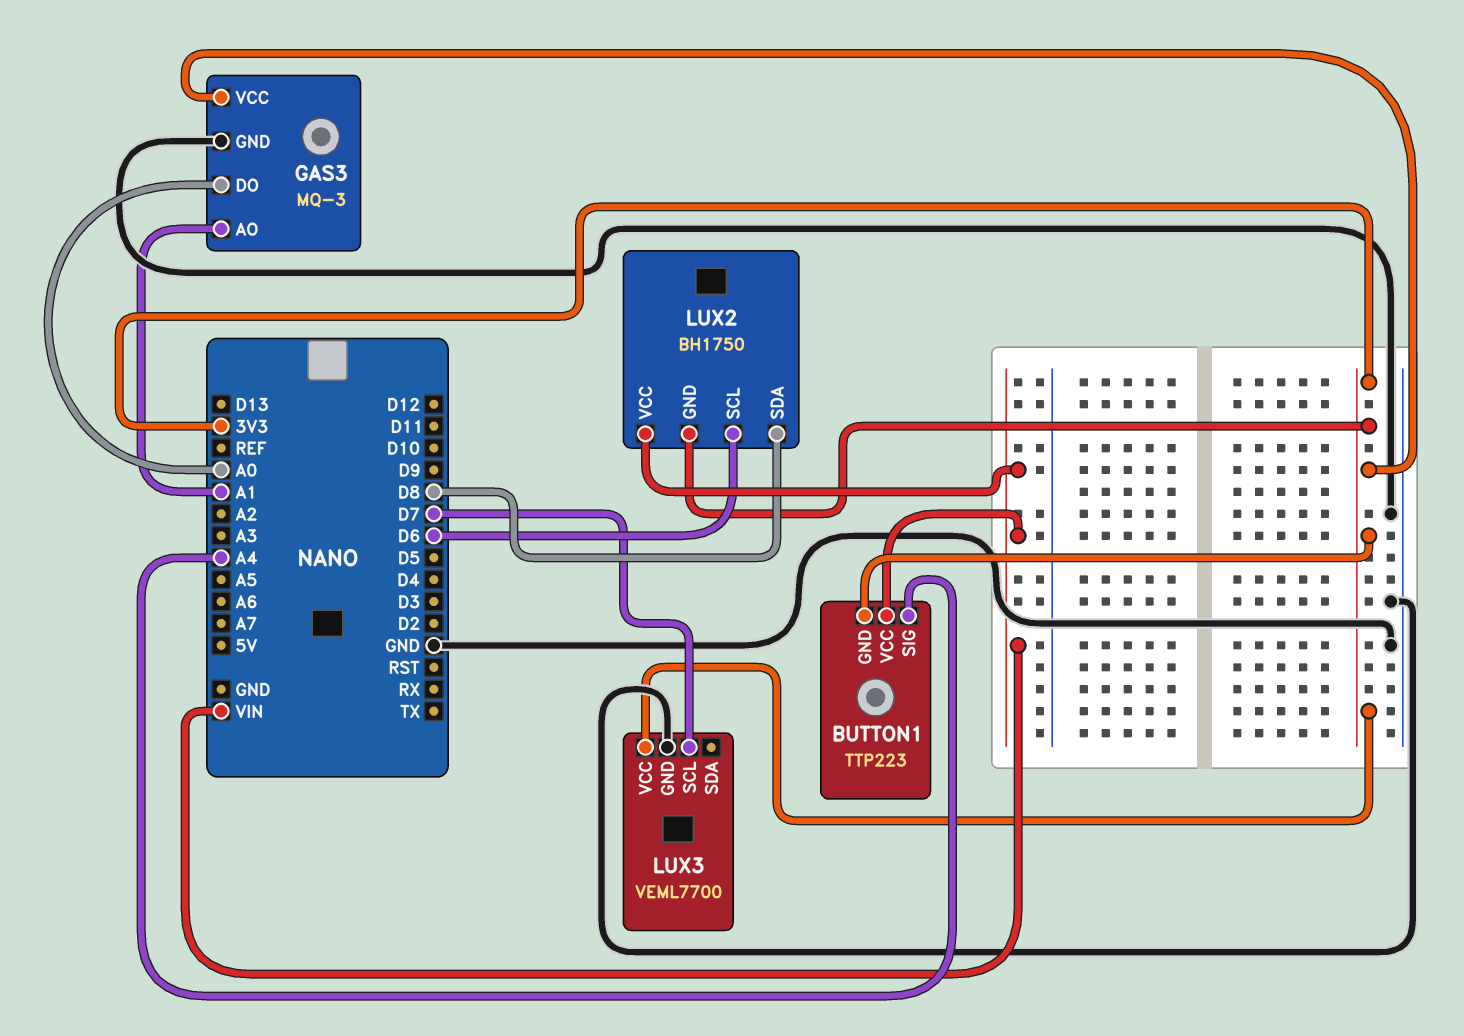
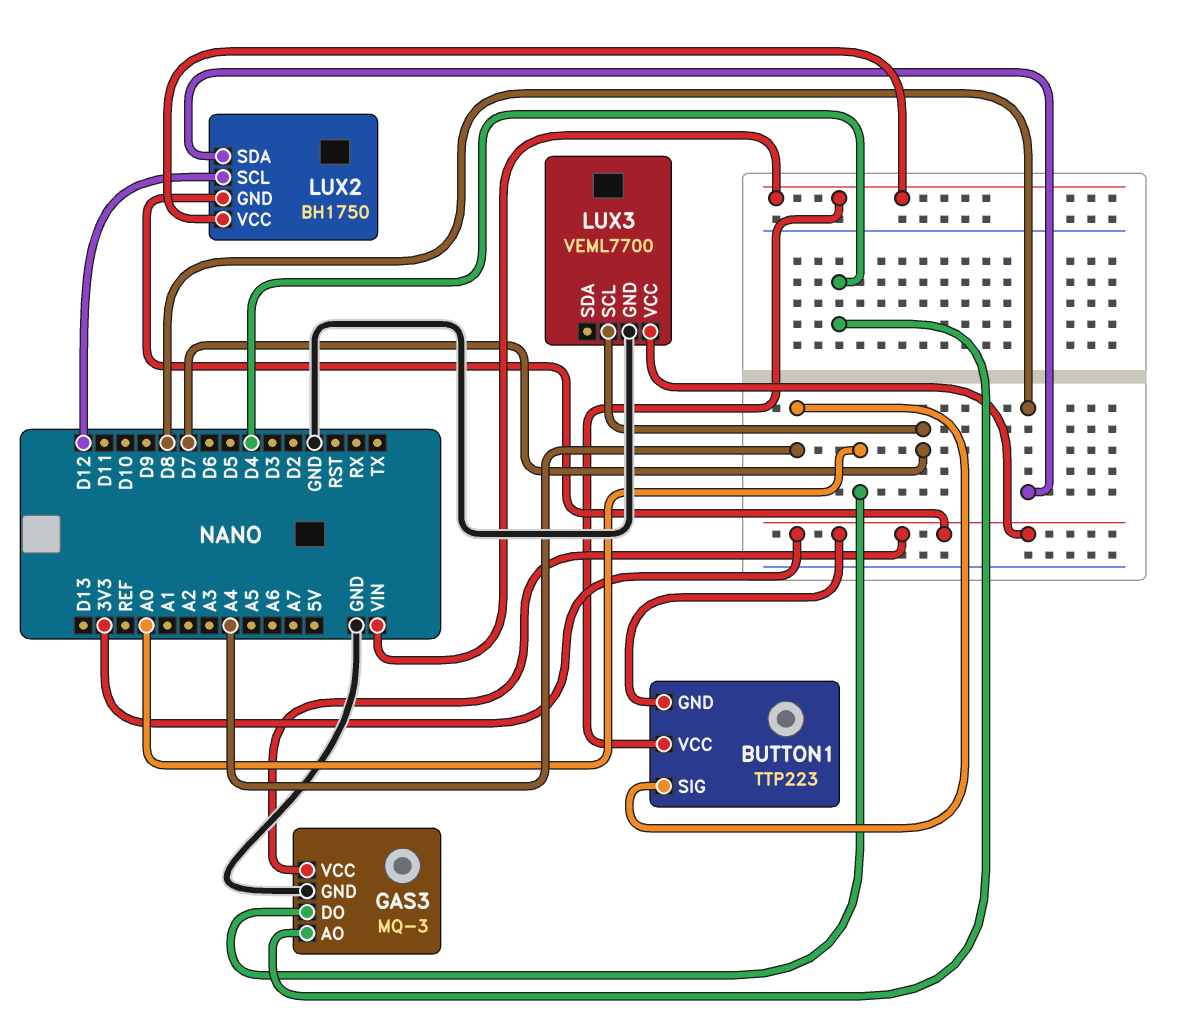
GAS3 pin AO: A1 -> D4
LUX2 pin SCL: D6 -> D12

